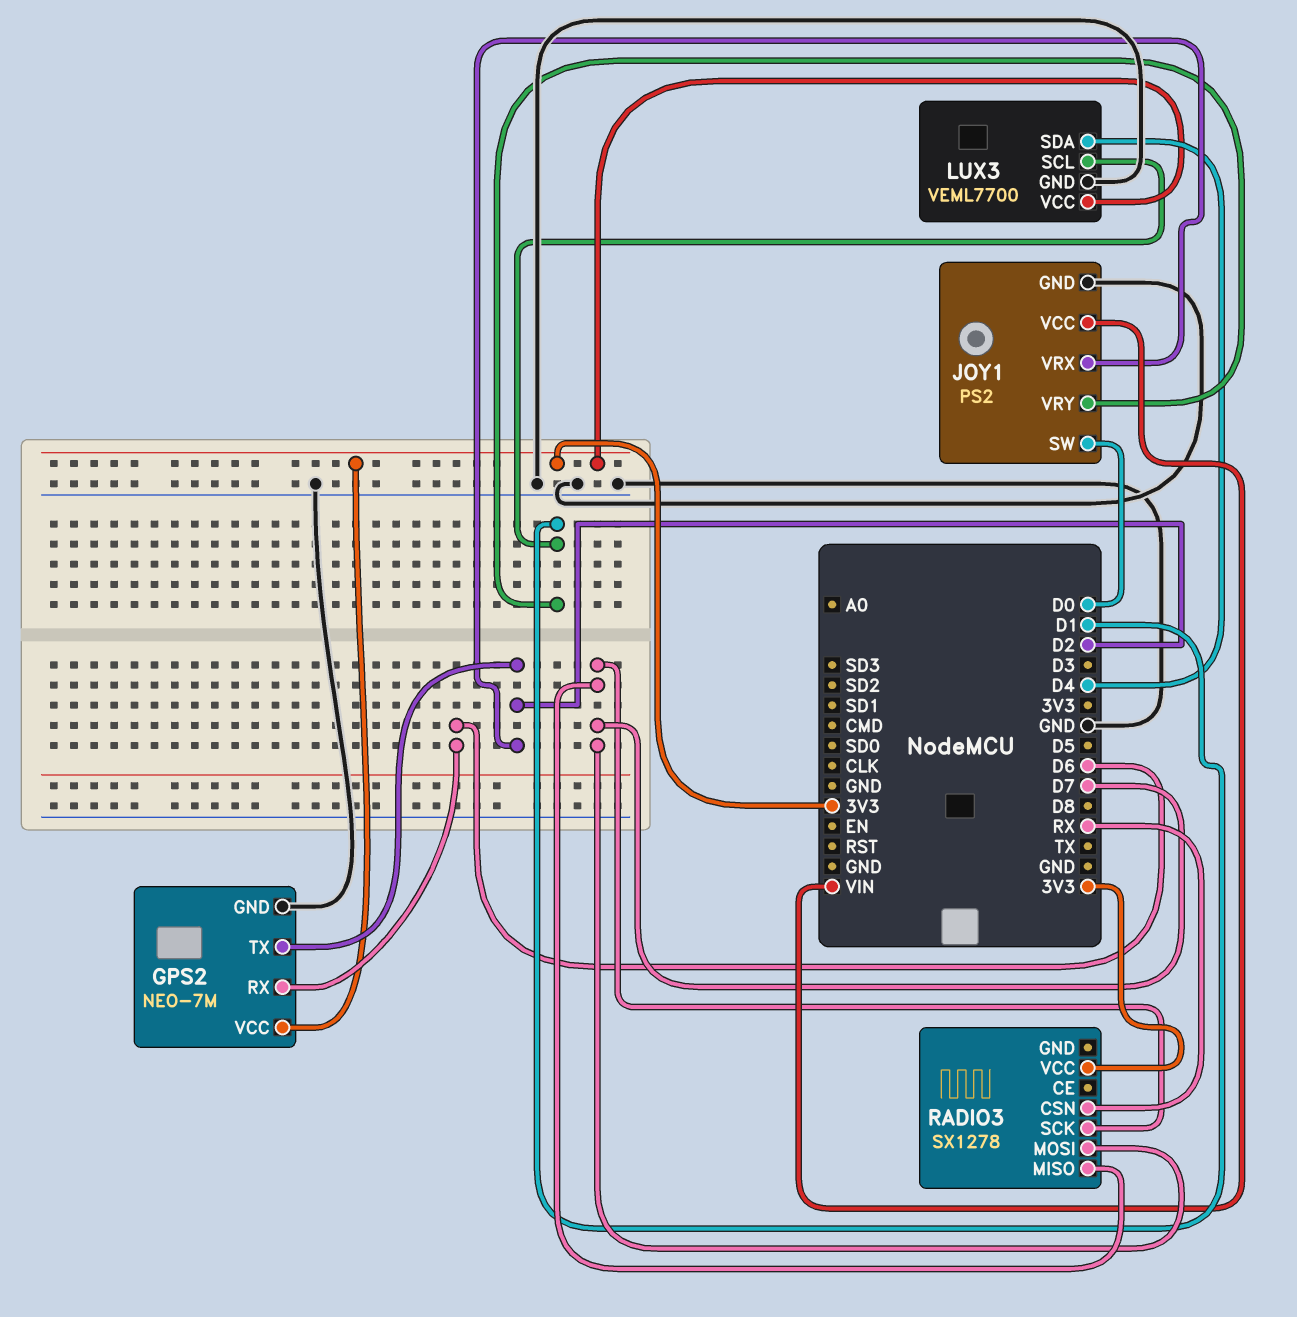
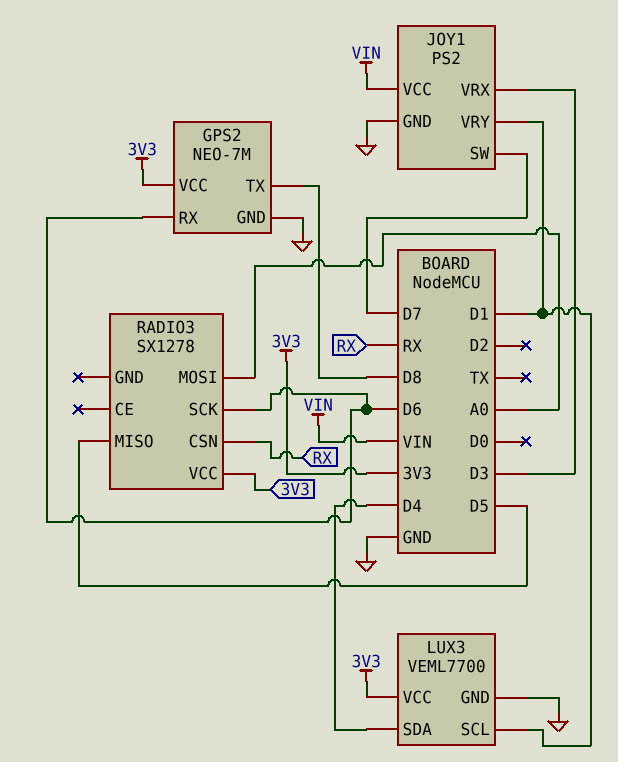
GPS2 pin TX: D2 -> D8
JOY1 pin SW: D0 -> D7
JOY1 pin VRX: D2 -> D3
RADIO3 pin MISO: D7 -> D5
RADIO3 pin MOSI: D7 -> A0
RADIO3 pin SCK: D7 -> D6

